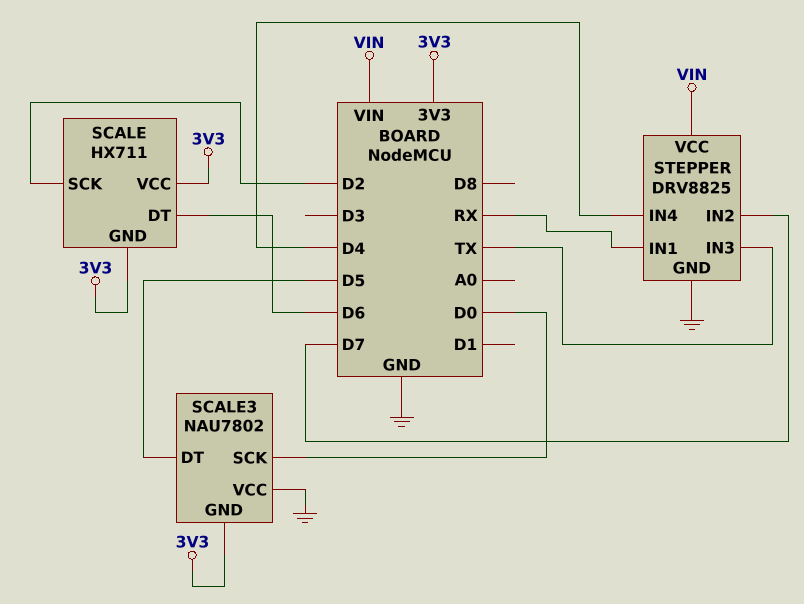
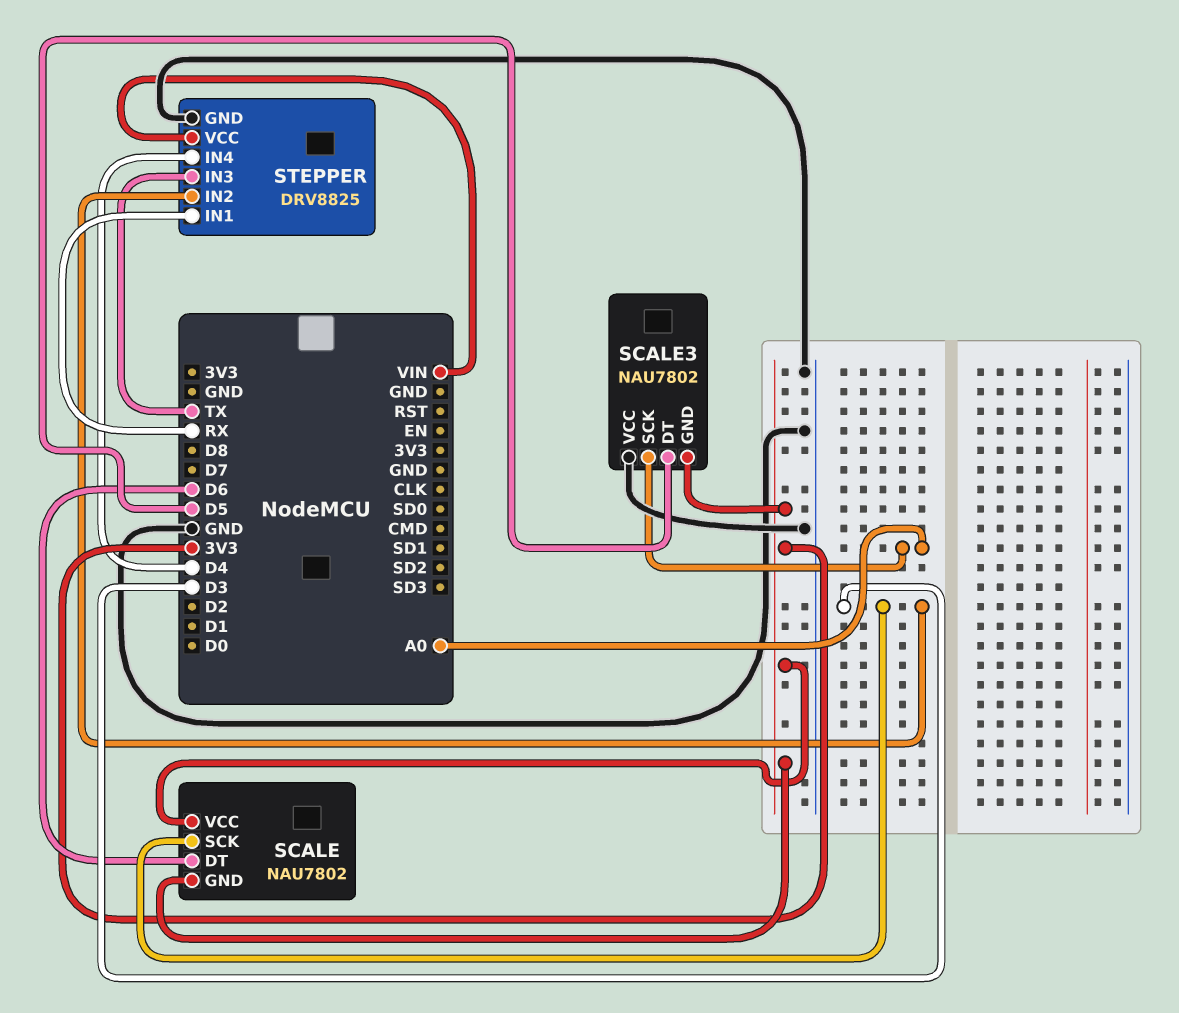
SCALE: HX711 -> NAU7802
SCALE pin SCK: D2 -> D3
SCALE3 pin SCK: D0 -> A0
STEPPER pin IN2: D7 -> D3

